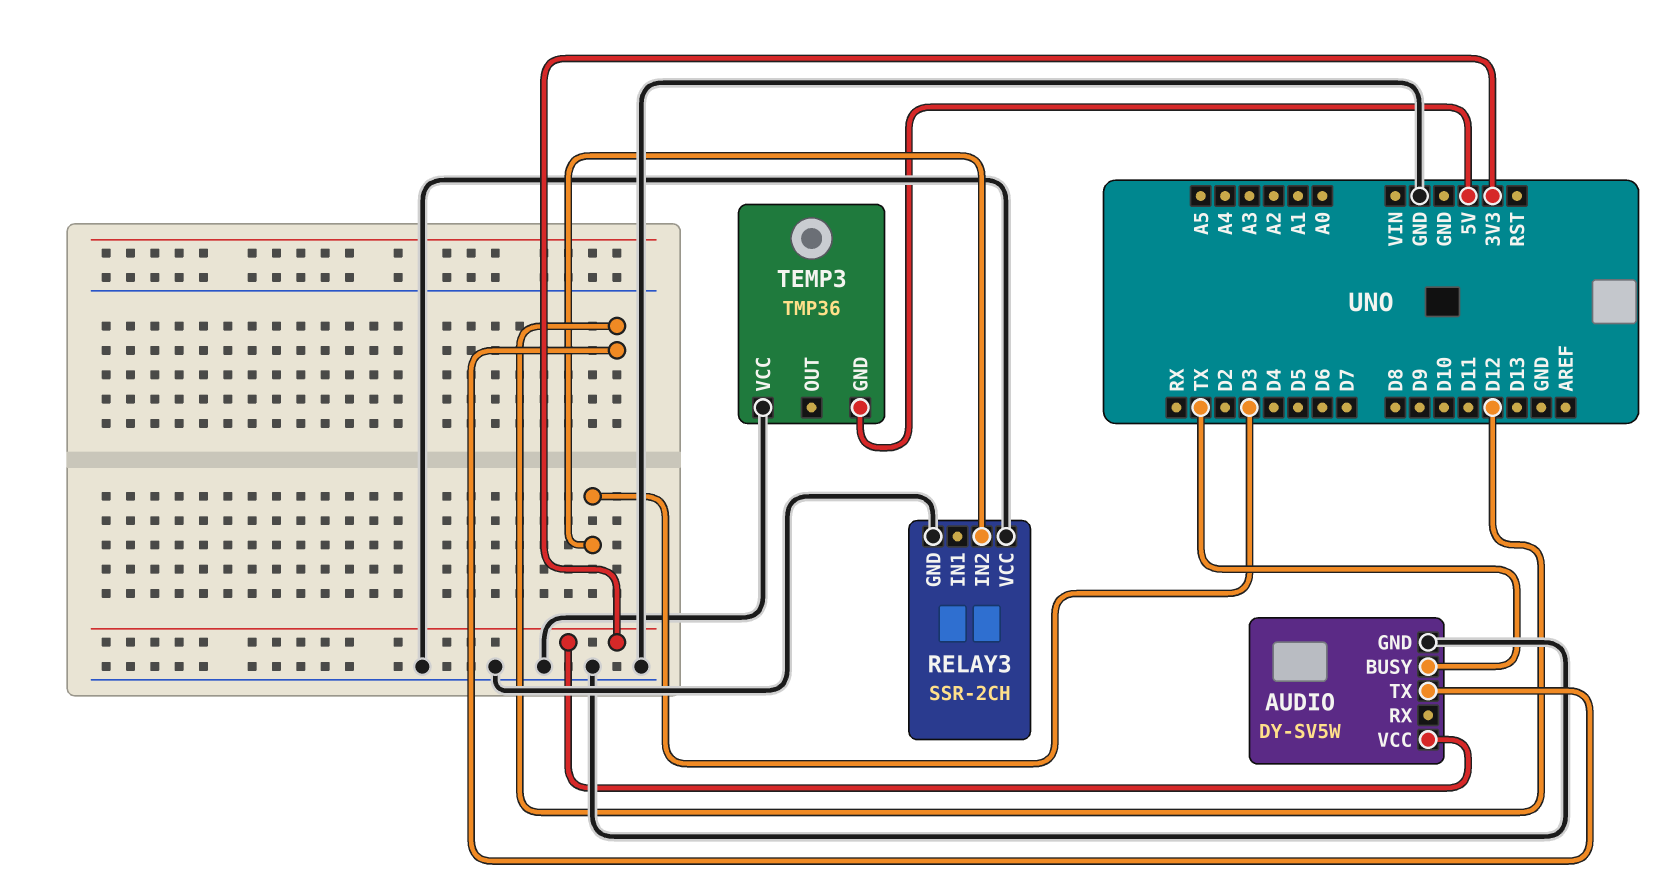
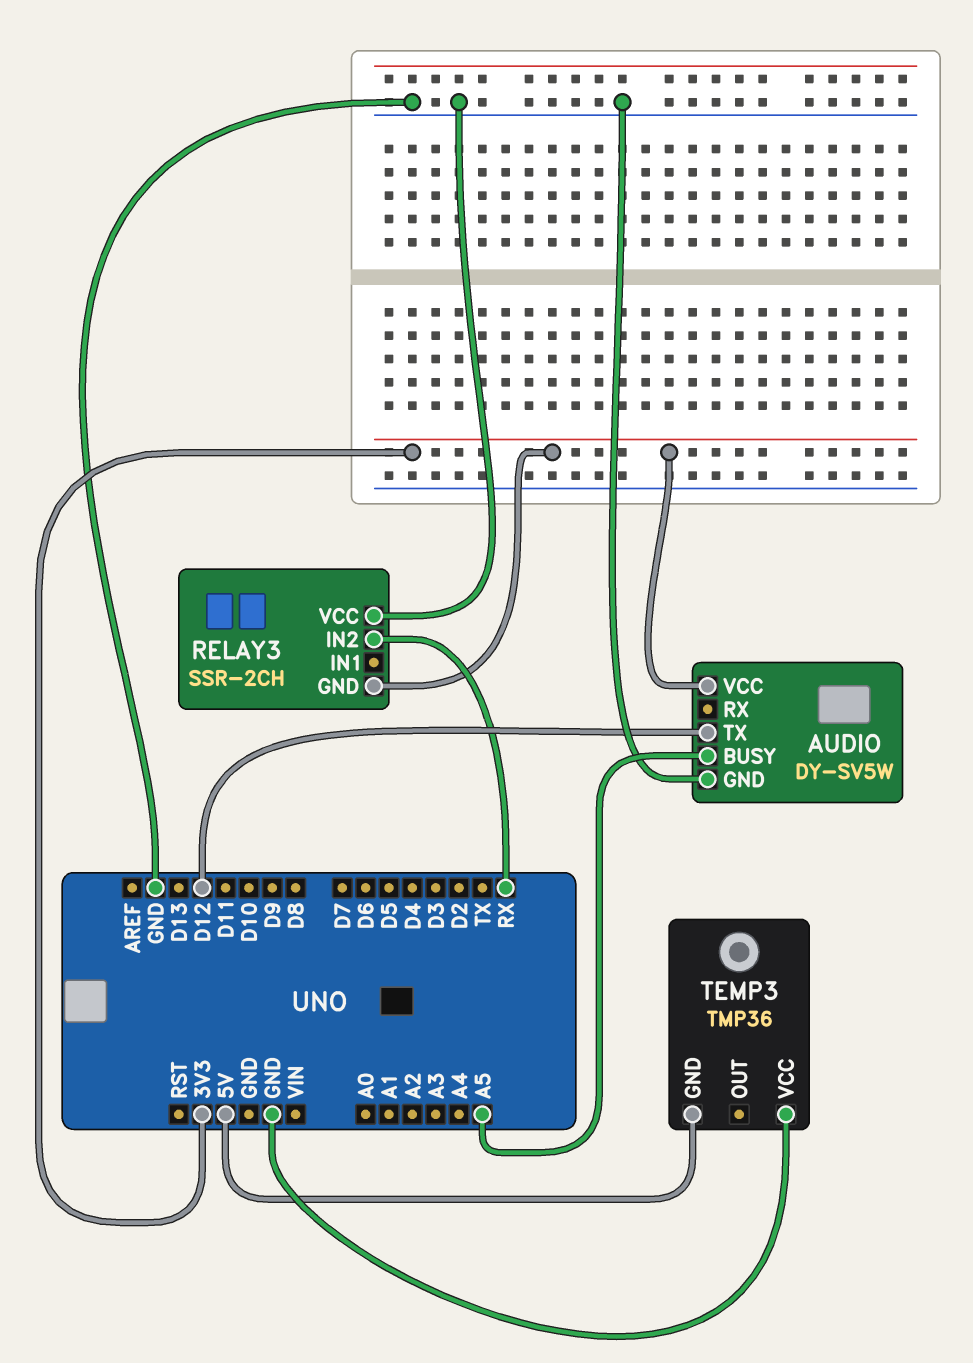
AUDIO pin BUSY: TX -> A5
RELAY3 pin GND: GND -> 3V3
RELAY3 pin IN2: D3 -> RX

